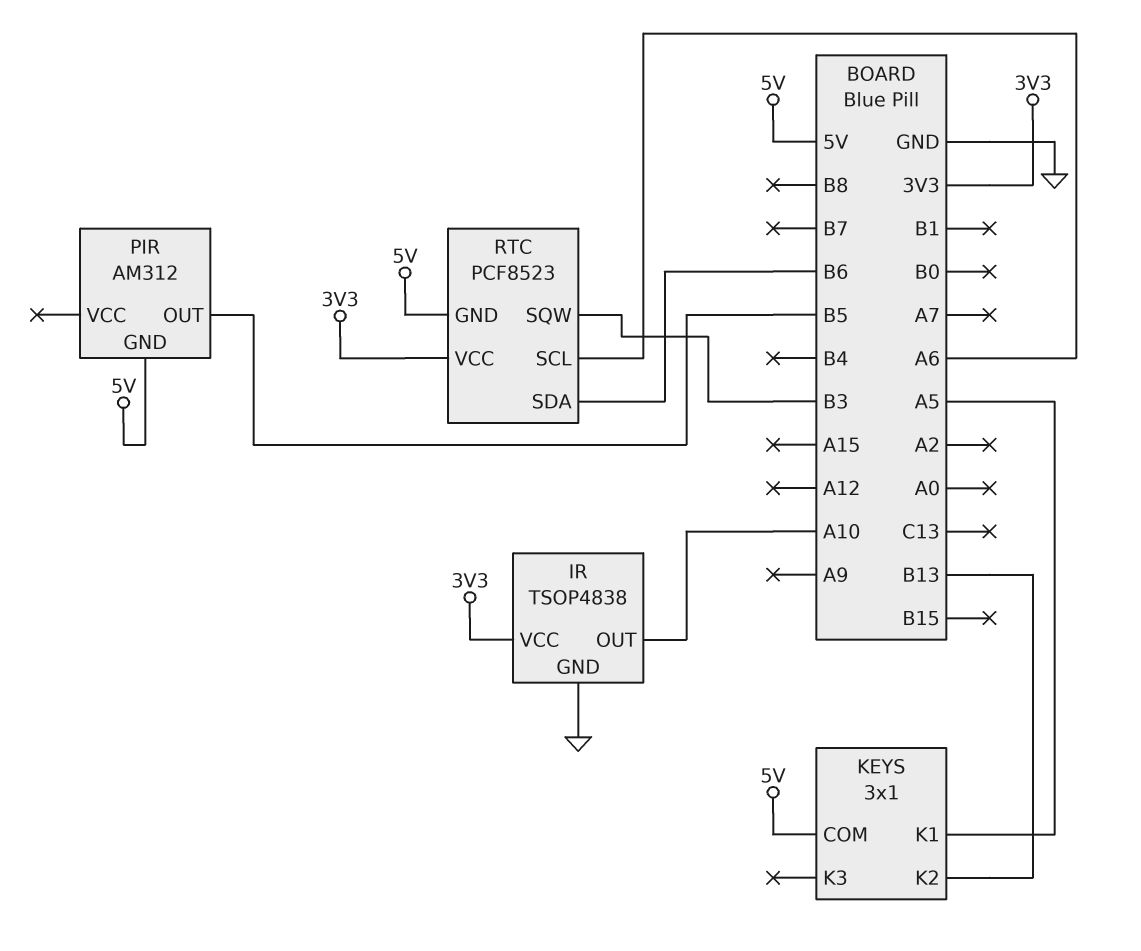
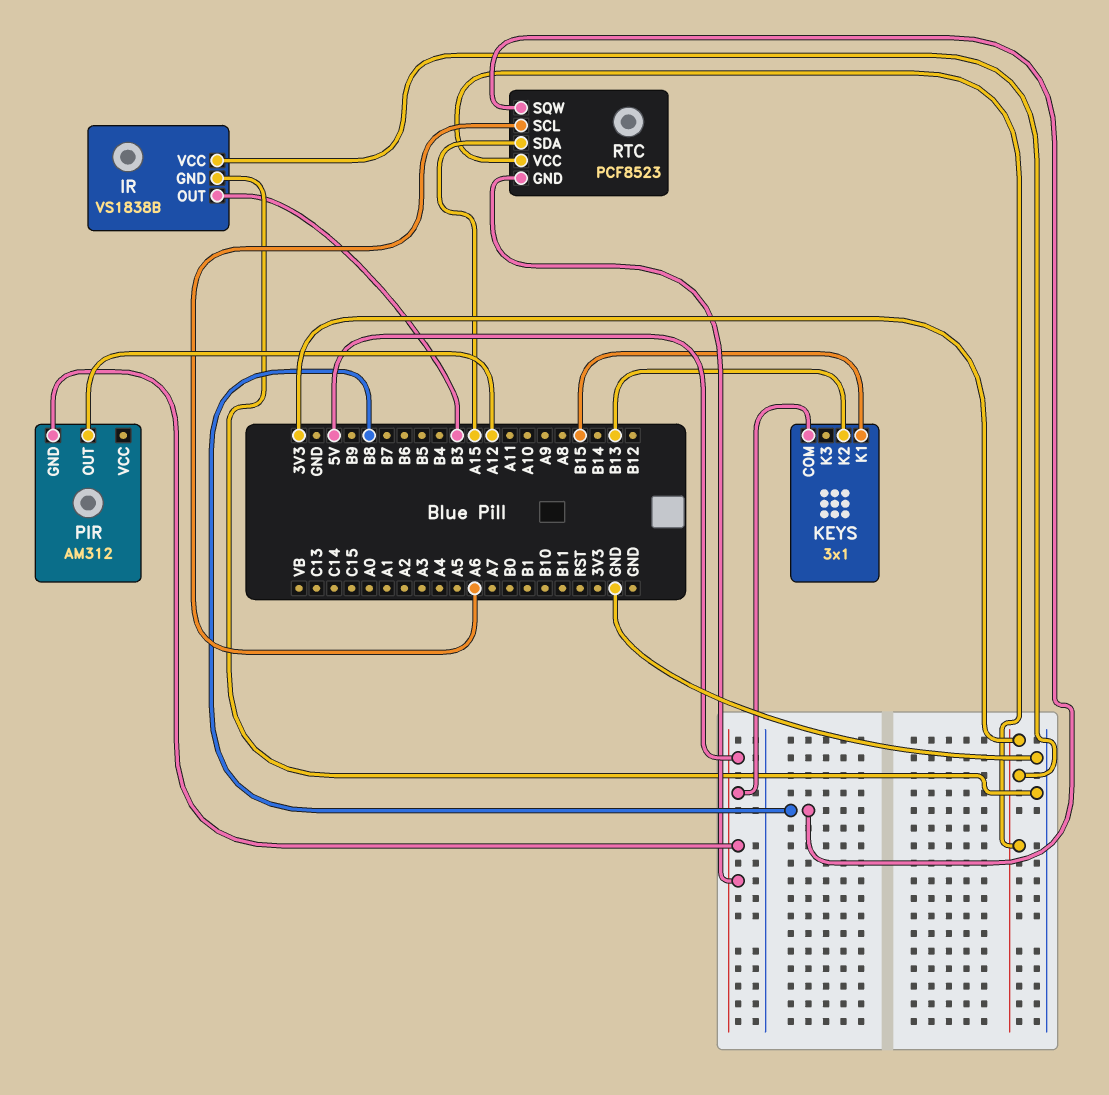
IR: TSOP4838 -> VS1838B
IR pin OUT: A10 -> B3
KEYS pin K1: A5 -> B15
PIR pin OUT: B5 -> A12
RTC pin SDA: B6 -> A15
RTC pin SQW: B3 -> B8

